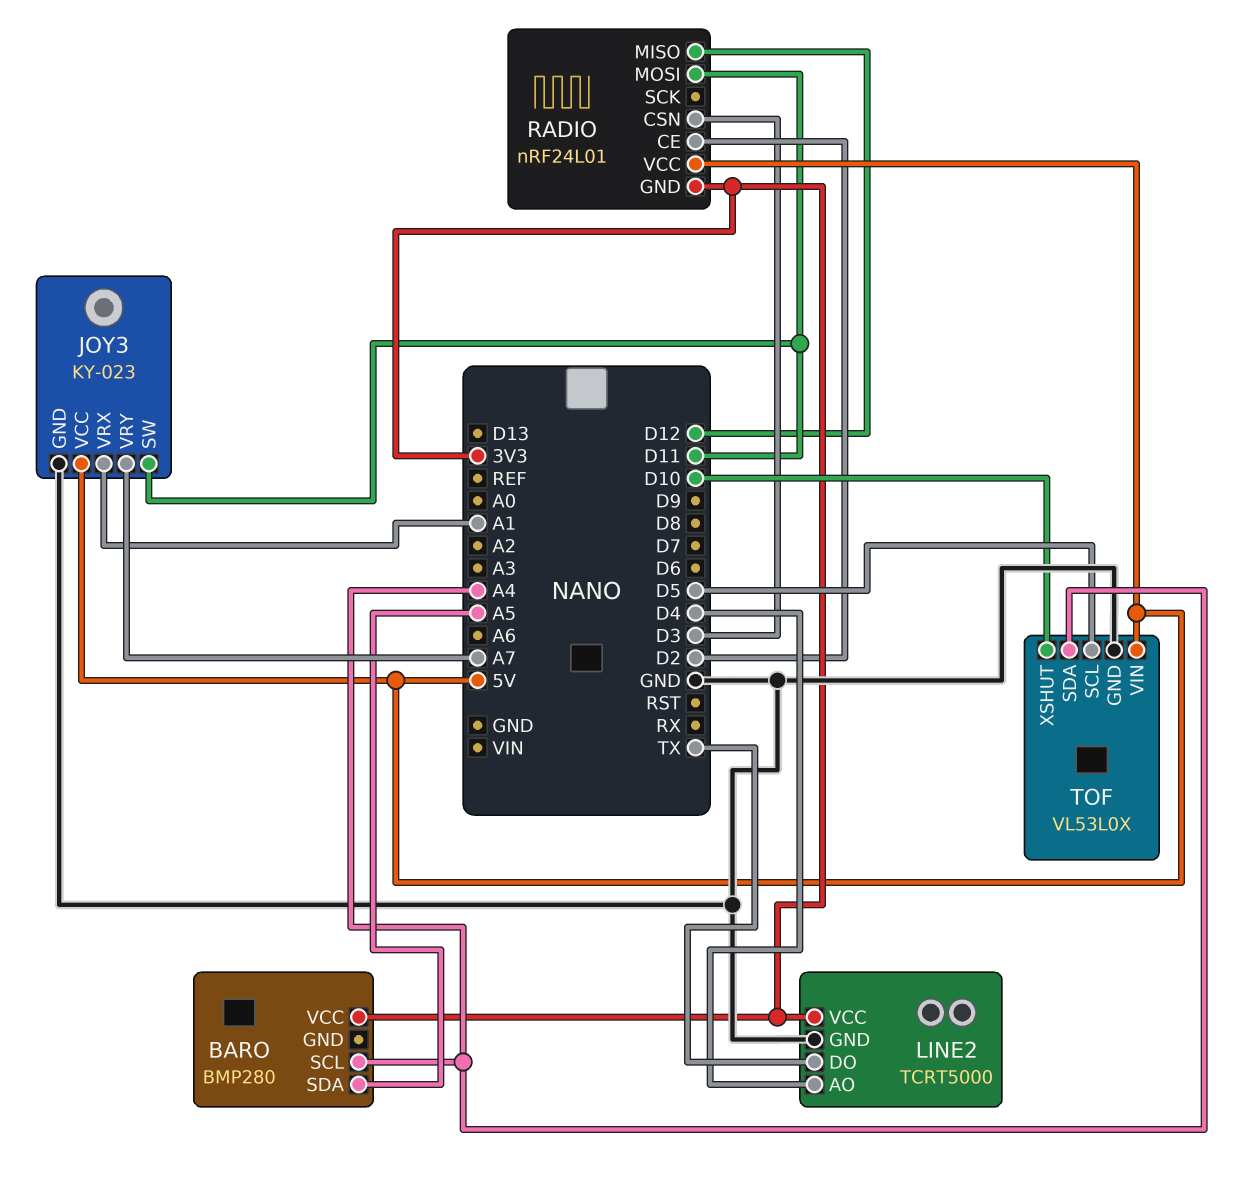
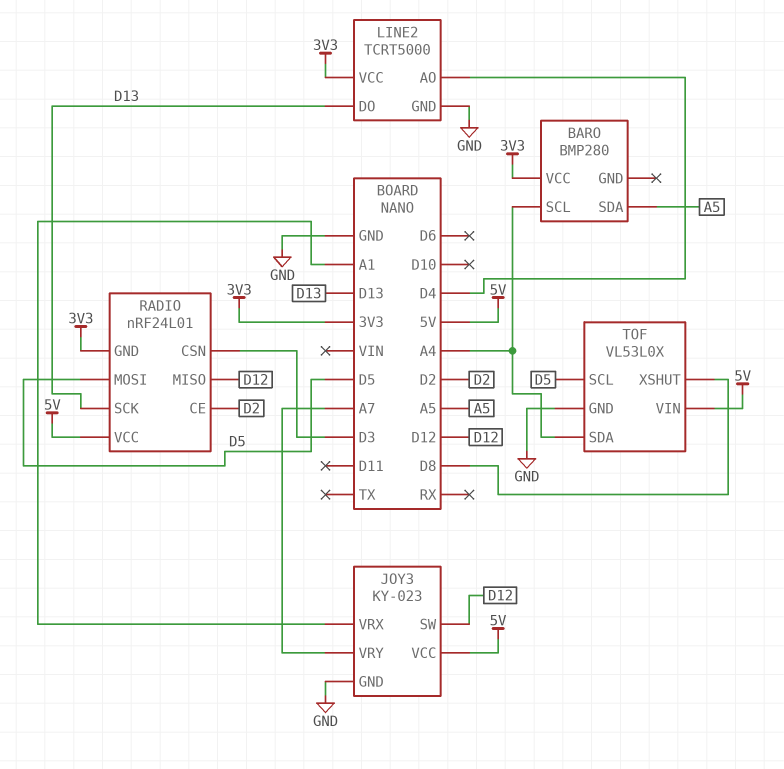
JOY3 pin SW: D11 -> D12
LINE2 pin DO: TX -> D13
RADIO pin MOSI: D11 -> D5
RADIO pin SCK: none -> D13
TOF pin XSHUT: D10 -> D8

